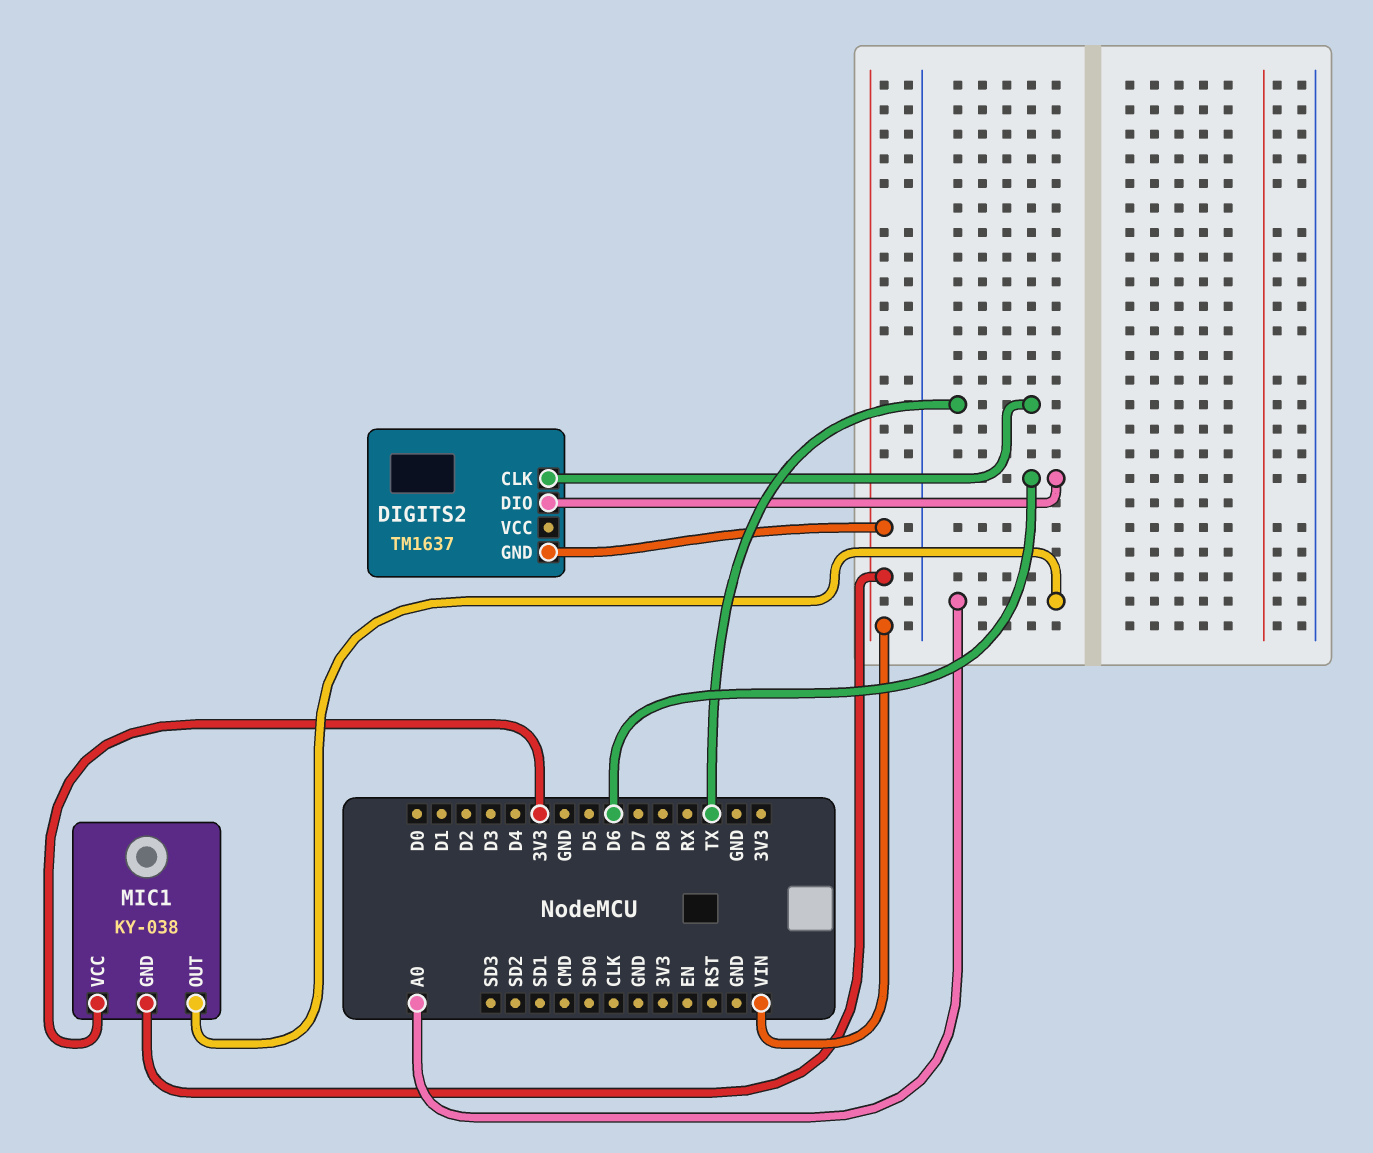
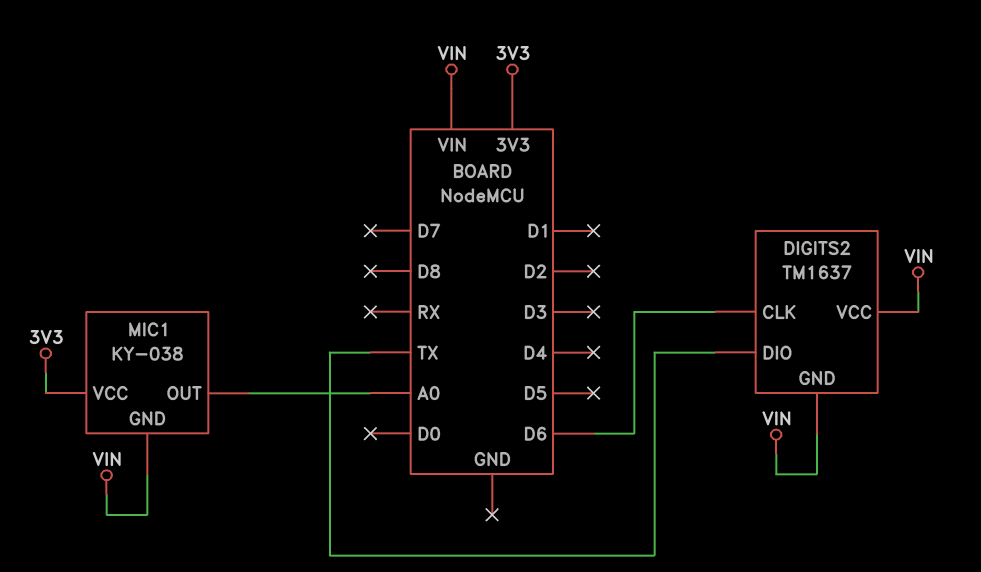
DIGITS2 pin CLK: TX -> D6
DIGITS2 pin DIO: D6 -> TX
DIGITS2 pin VCC: none -> VIN

